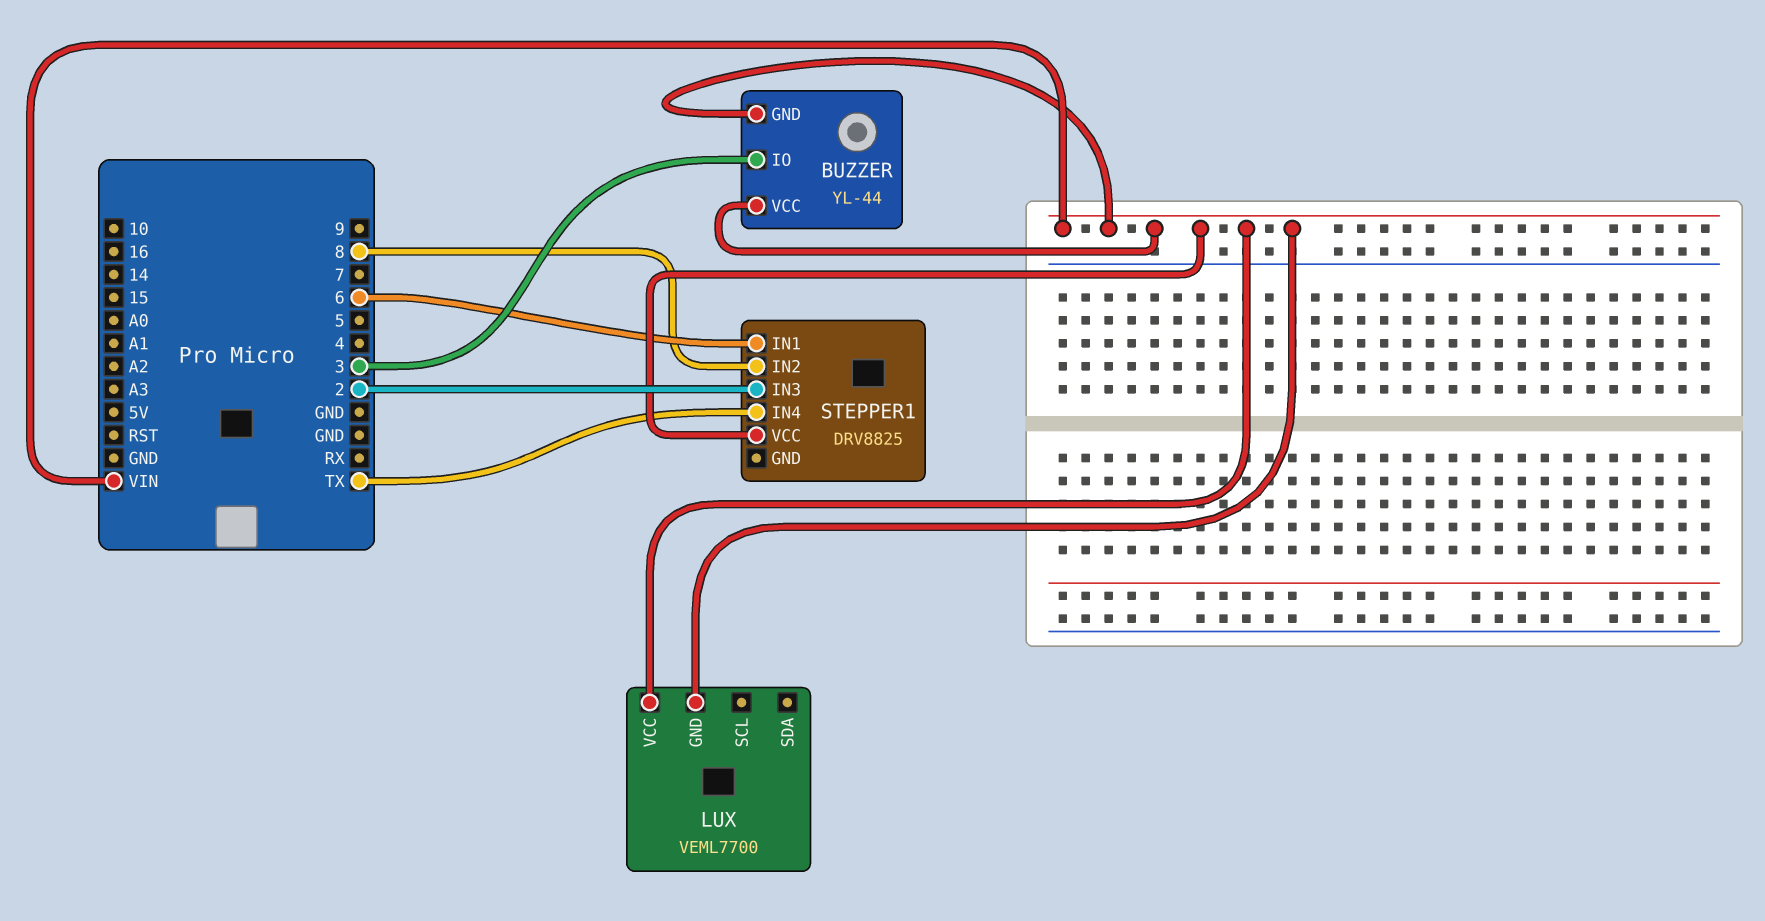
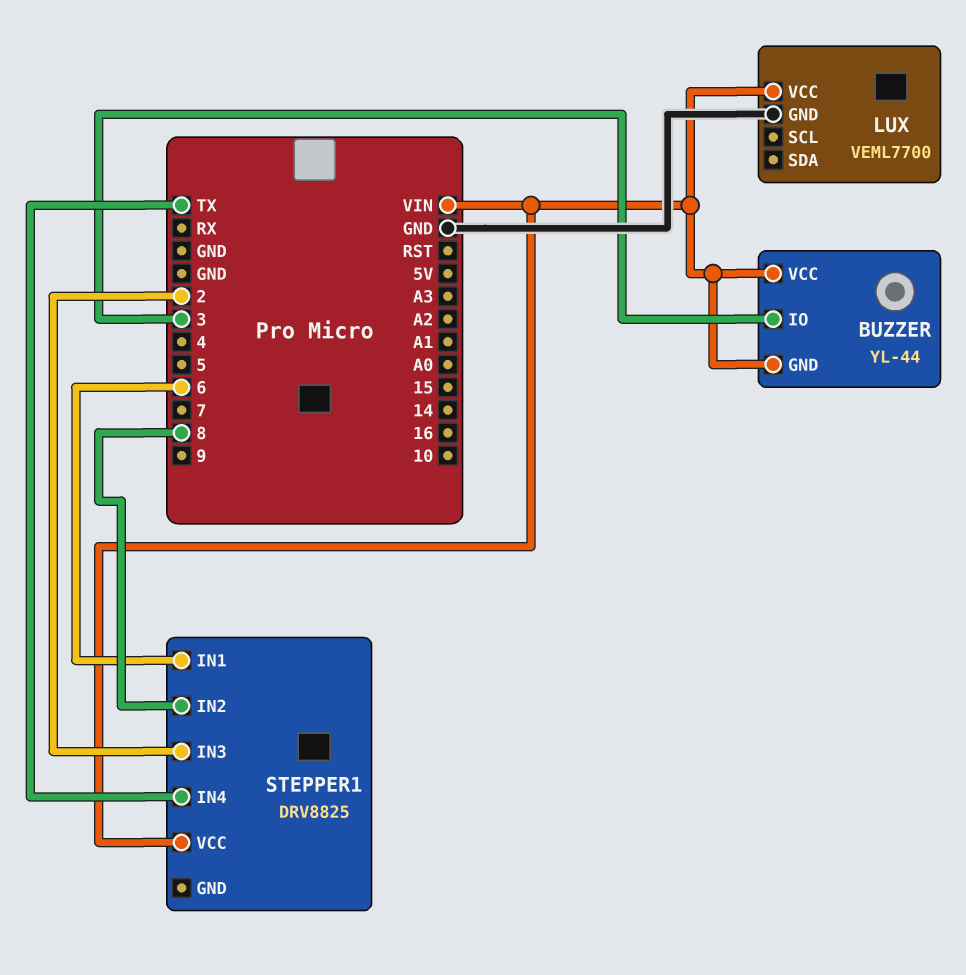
LUX pin GND: VIN -> GND

